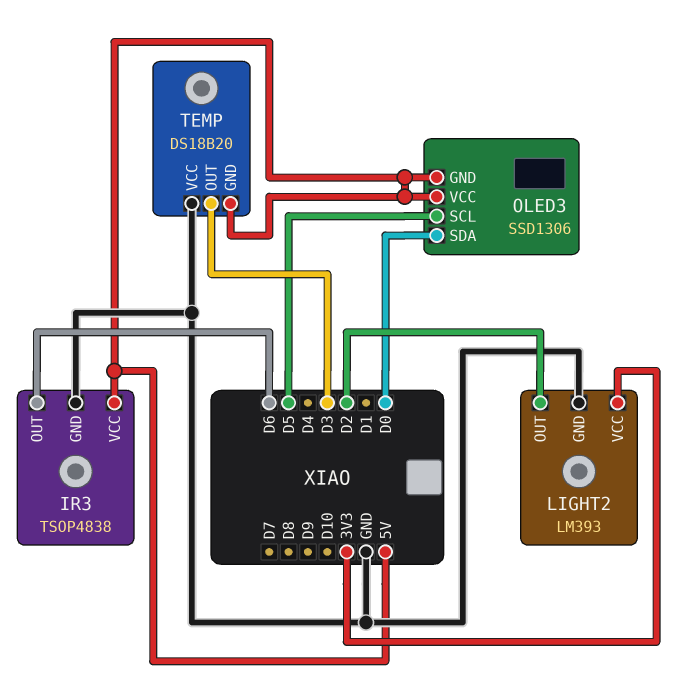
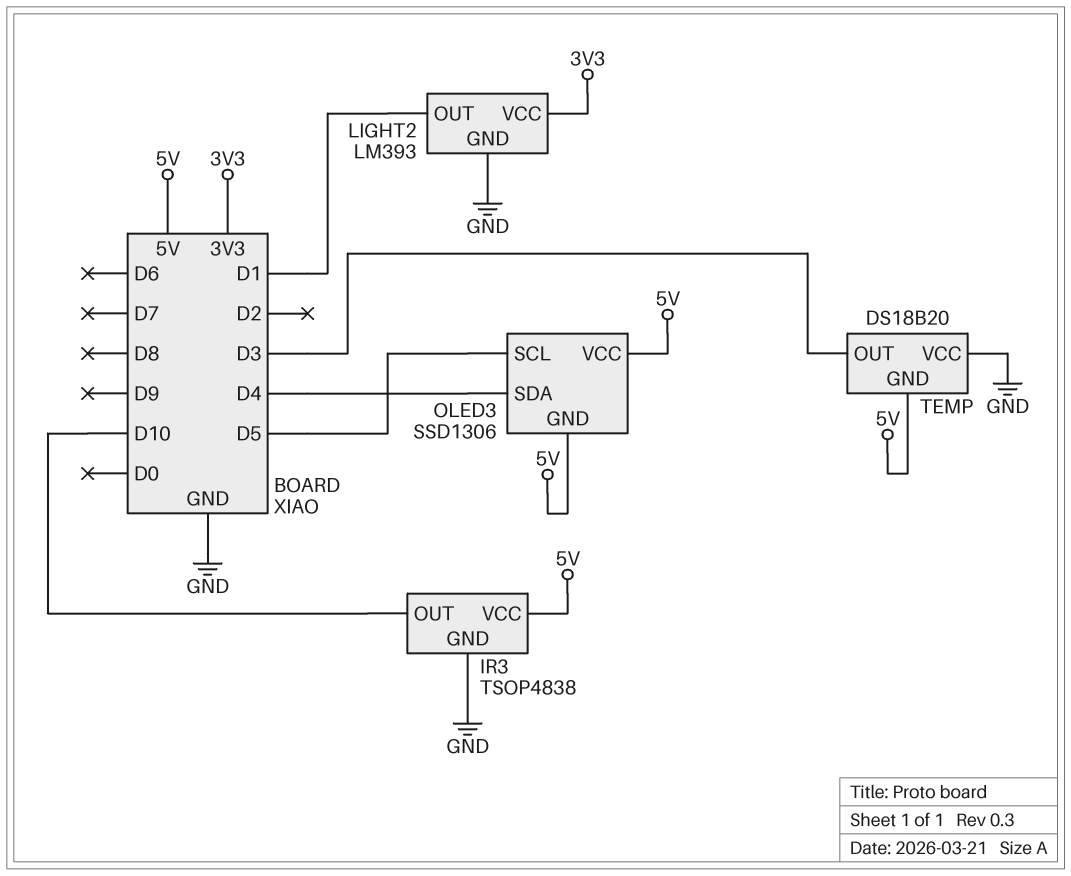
IR3 pin OUT: D6 -> D10
LIGHT2 pin OUT: D2 -> D1
OLED3 pin SDA: D0 -> D4

